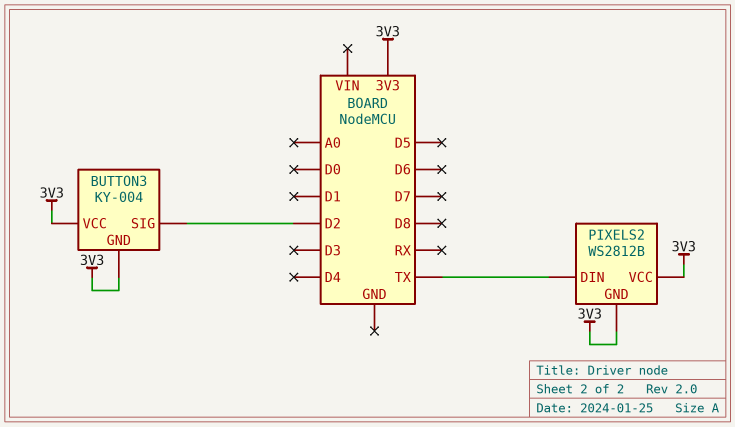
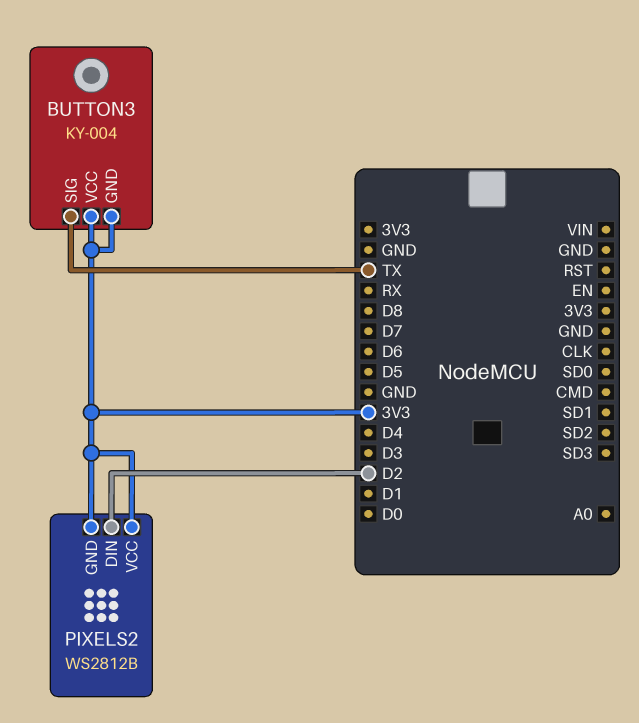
BUTTON3 pin SIG: D2 -> TX
PIXELS2 pin DIN: TX -> D2

